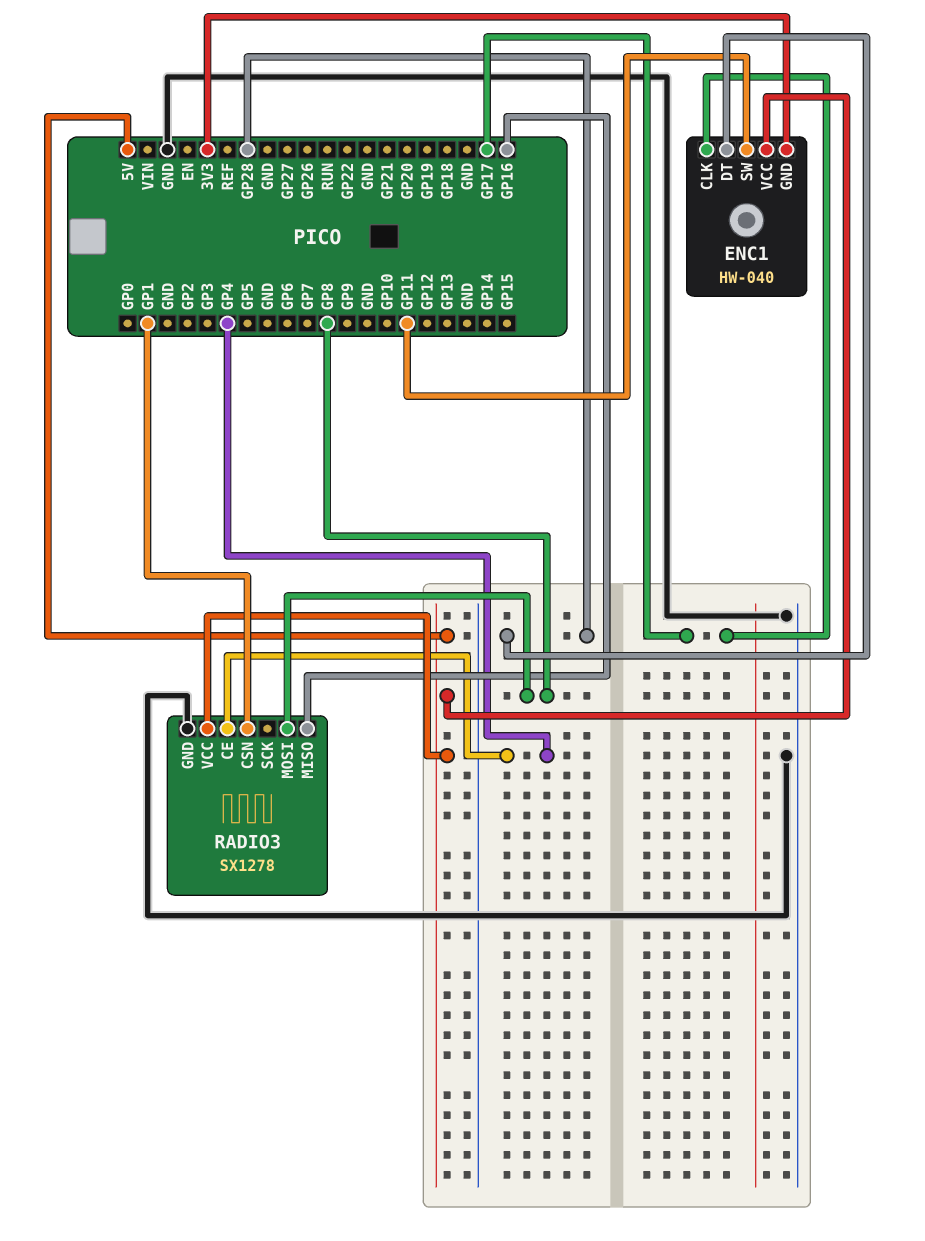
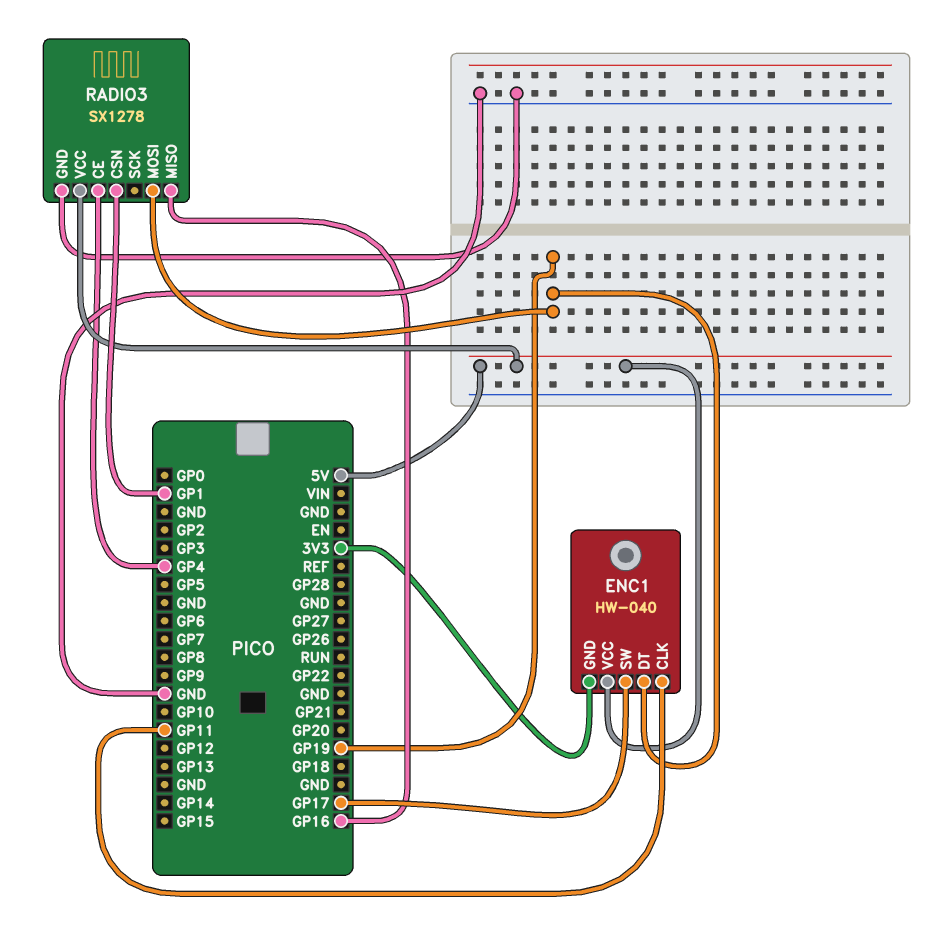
ENC1 pin CLK: GP17 -> GP11
ENC1 pin DT: GP28 -> GP19
ENC1 pin SW: GP11 -> GP17
RADIO3 pin MOSI: GP8 -> GP19

